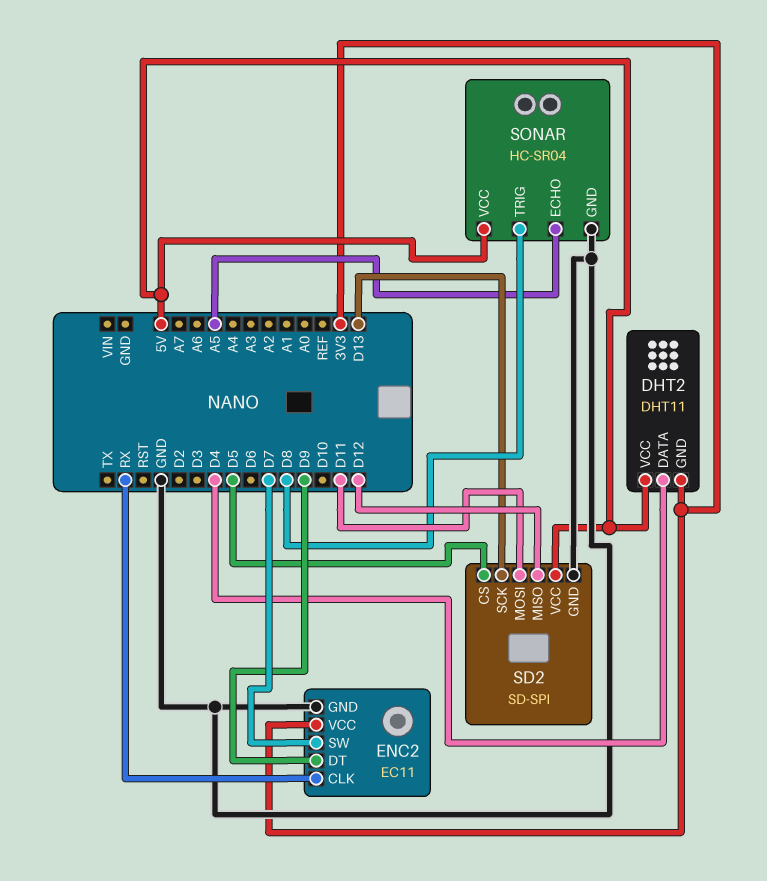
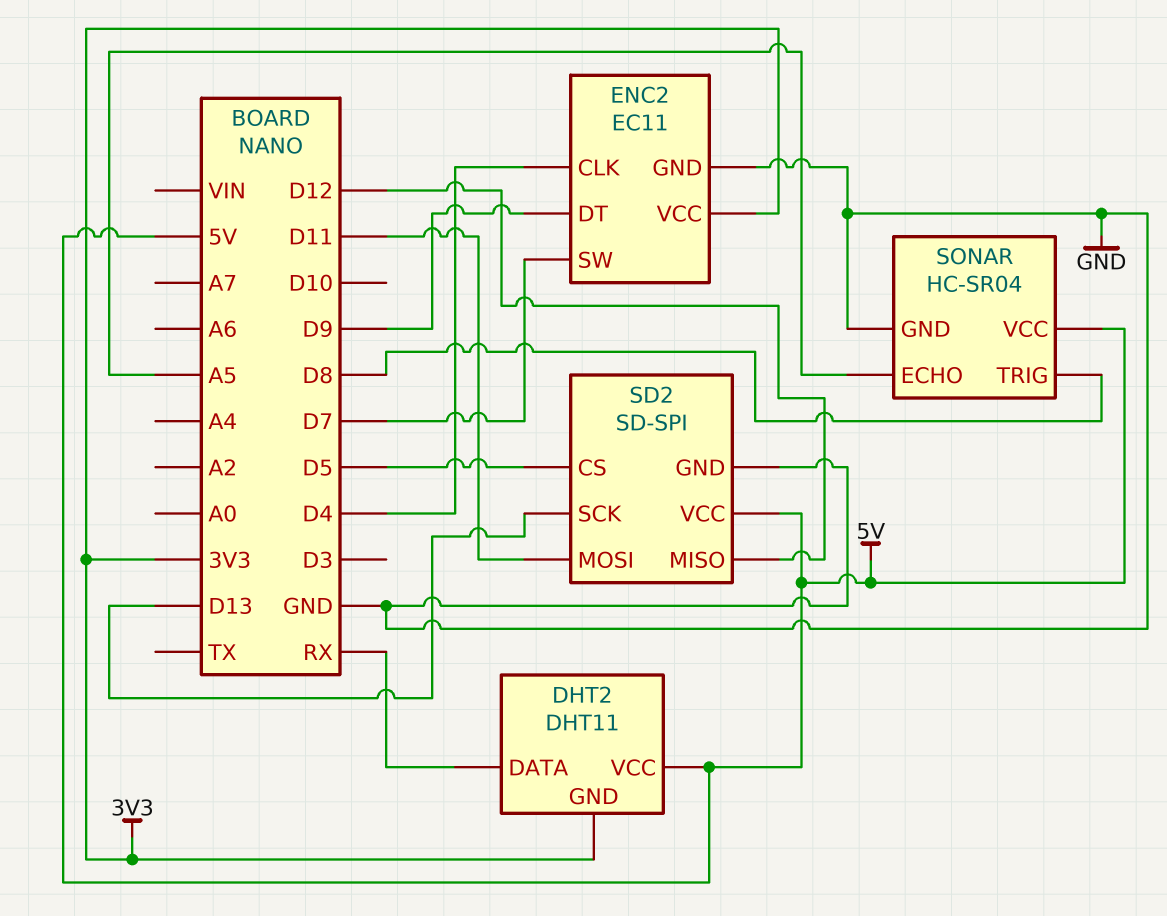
DHT2 pin DATA: D4 -> RX
ENC2 pin CLK: RX -> D4

